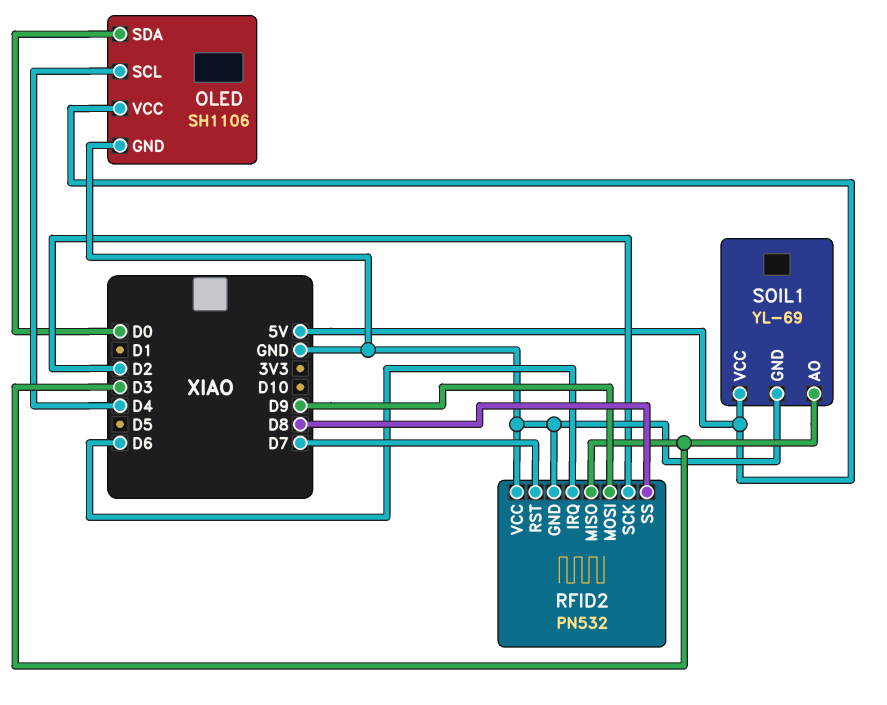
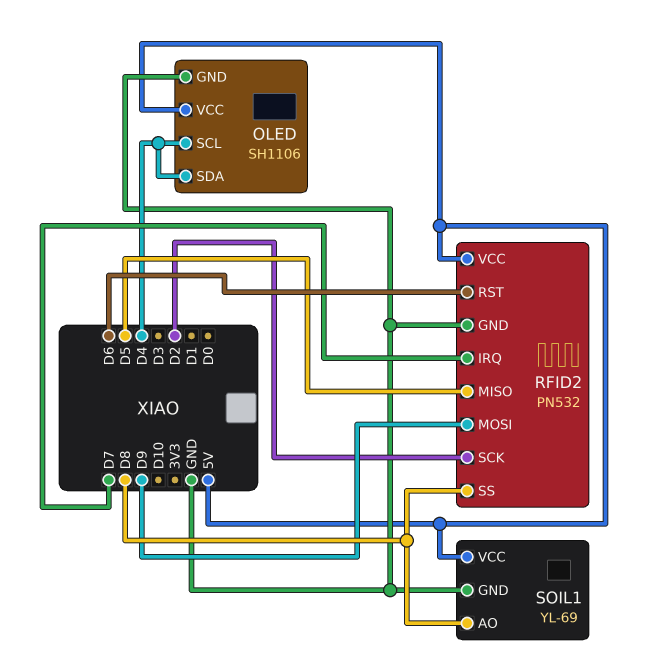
OLED pin SDA: D0 -> D4
RFID2 pin IRQ: D6 -> D7
RFID2 pin MISO: D3 -> D5
RFID2 pin RST: D7 -> D6
RFID2 pin VCC: GND -> 5V
SOIL1 pin AO: D3 -> D8

